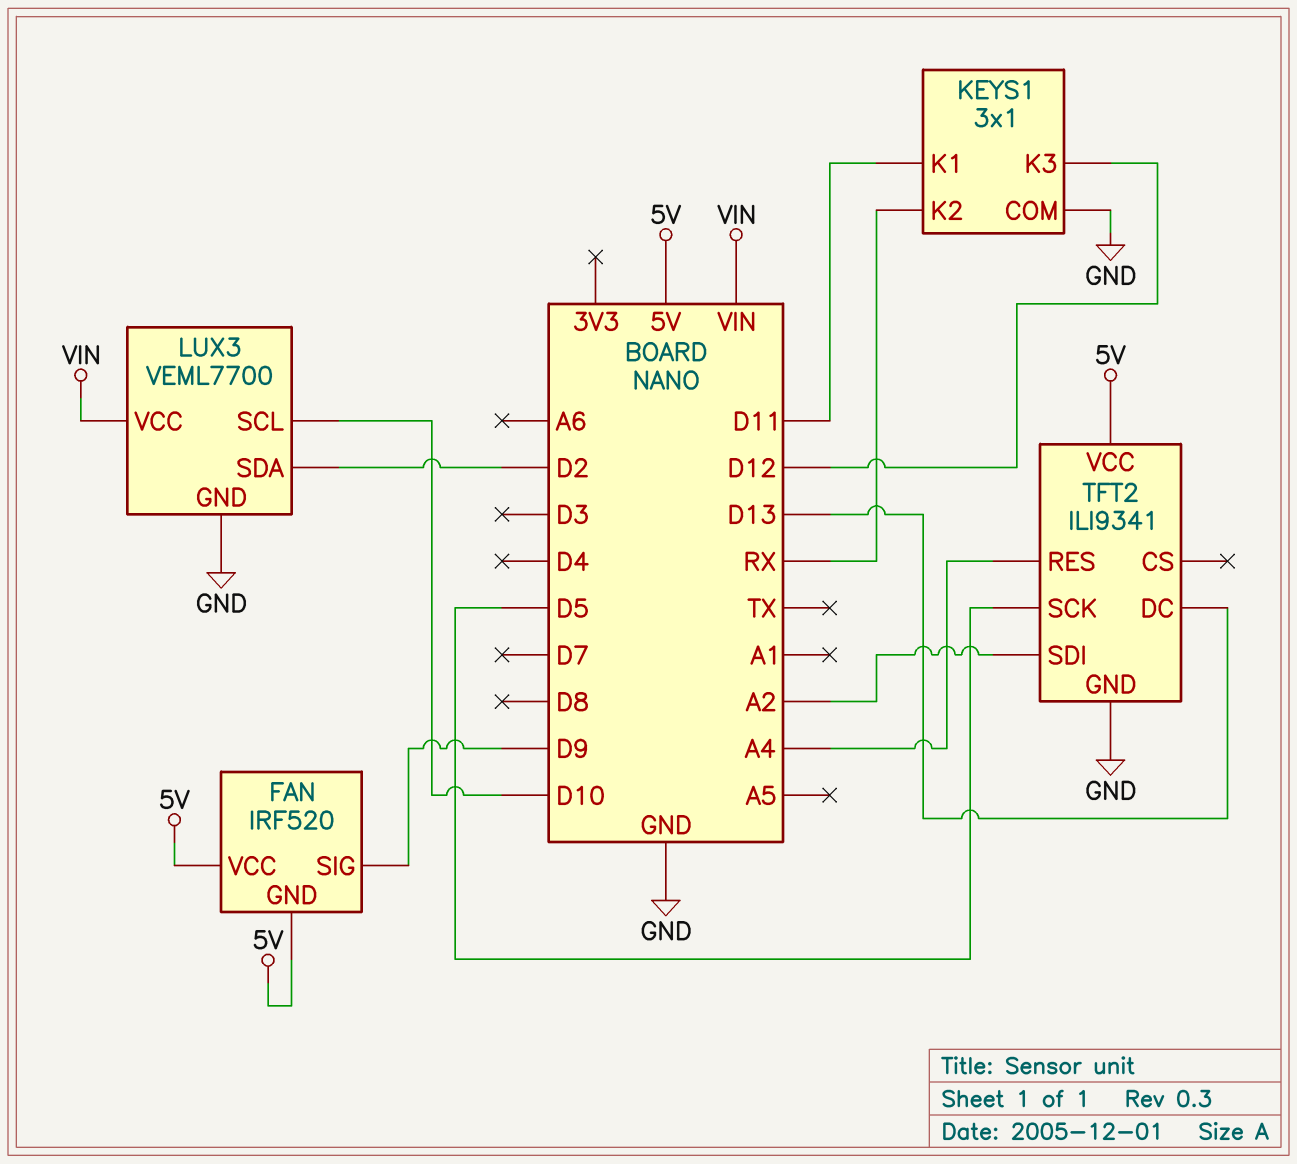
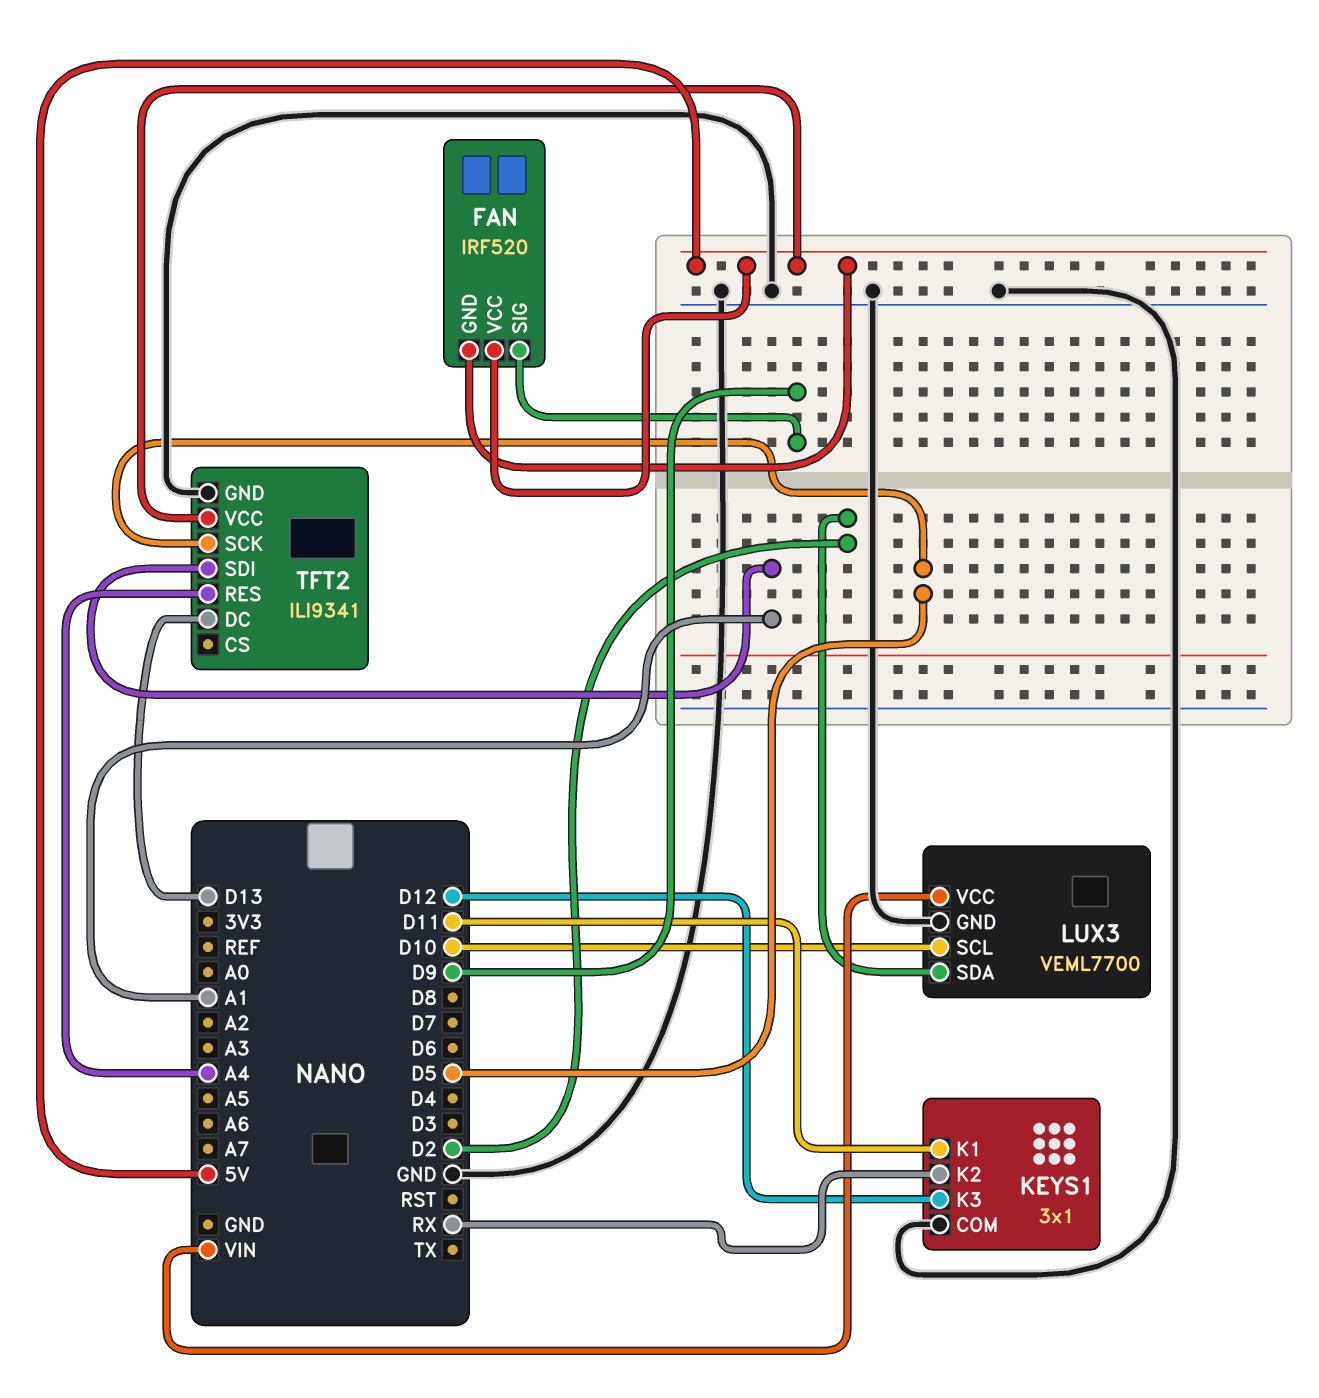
TFT2 pin SDI: A2 -> A1

